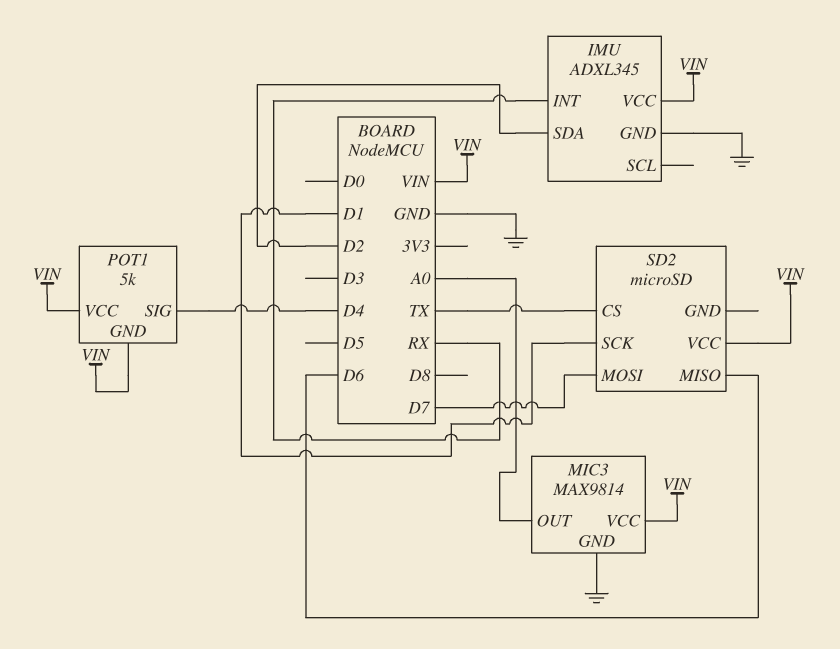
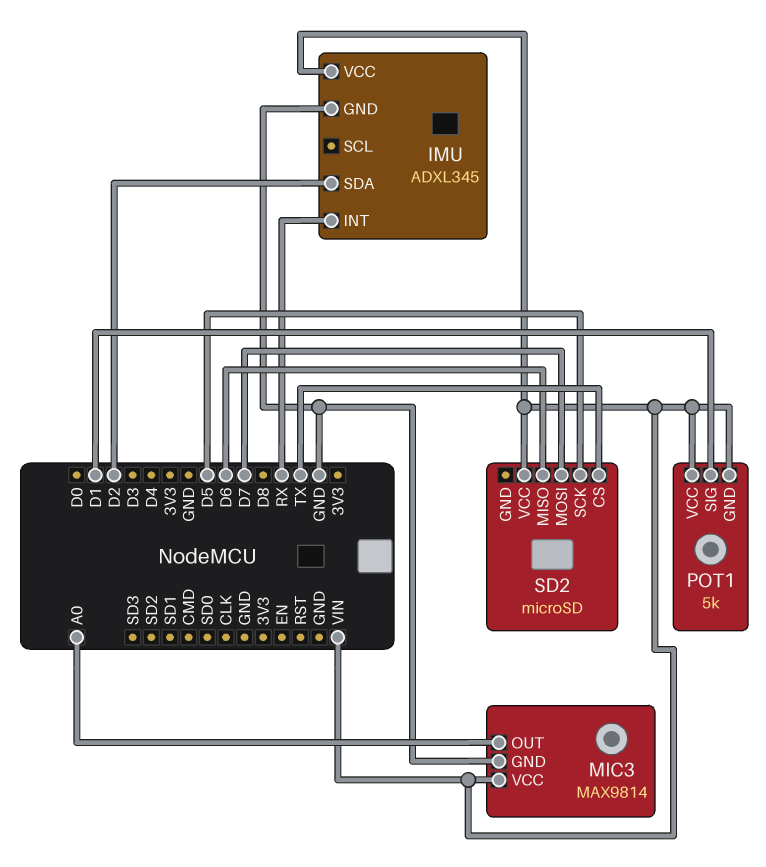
POT1 pin SIG: D4 -> D1
SD2 pin SCK: D1 -> D5

